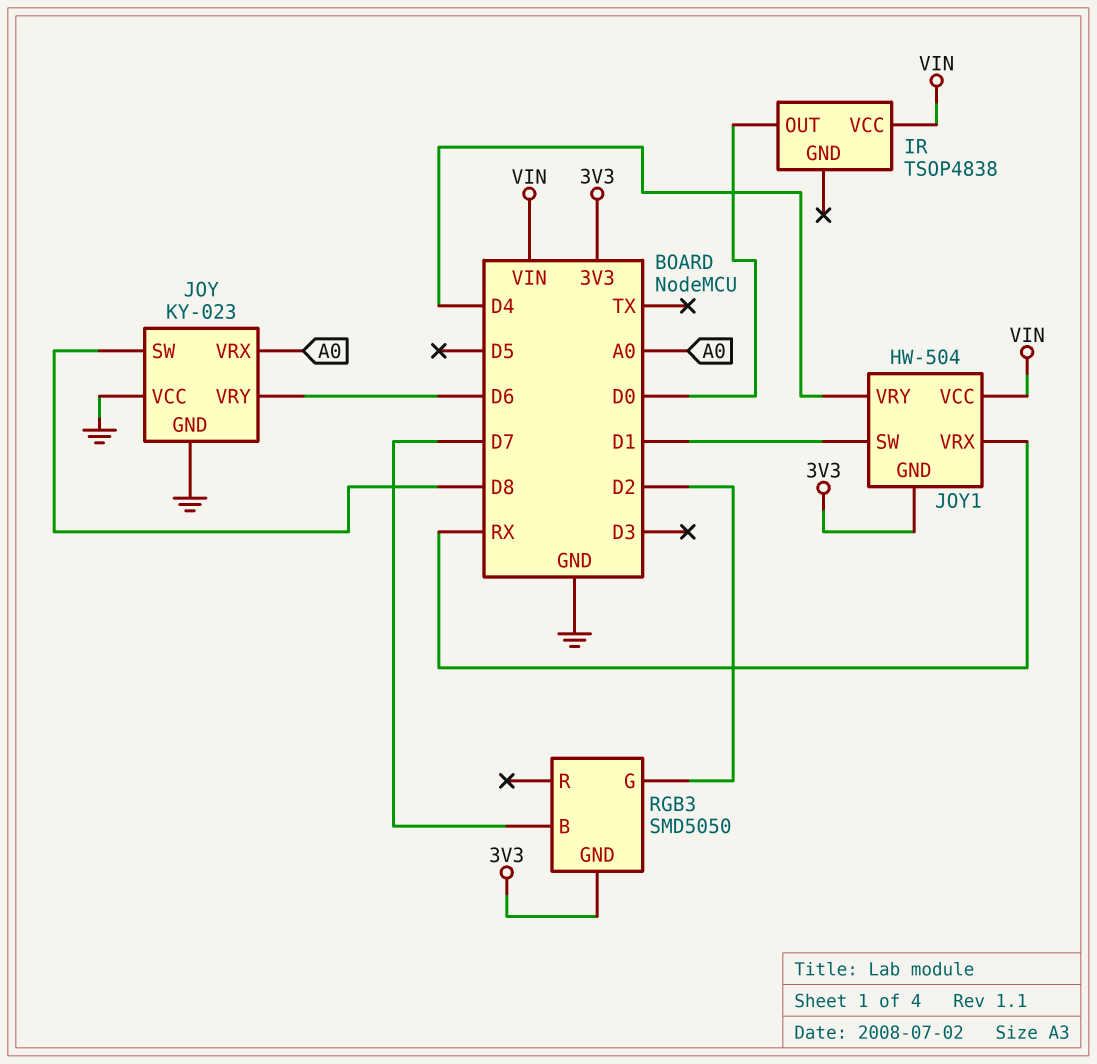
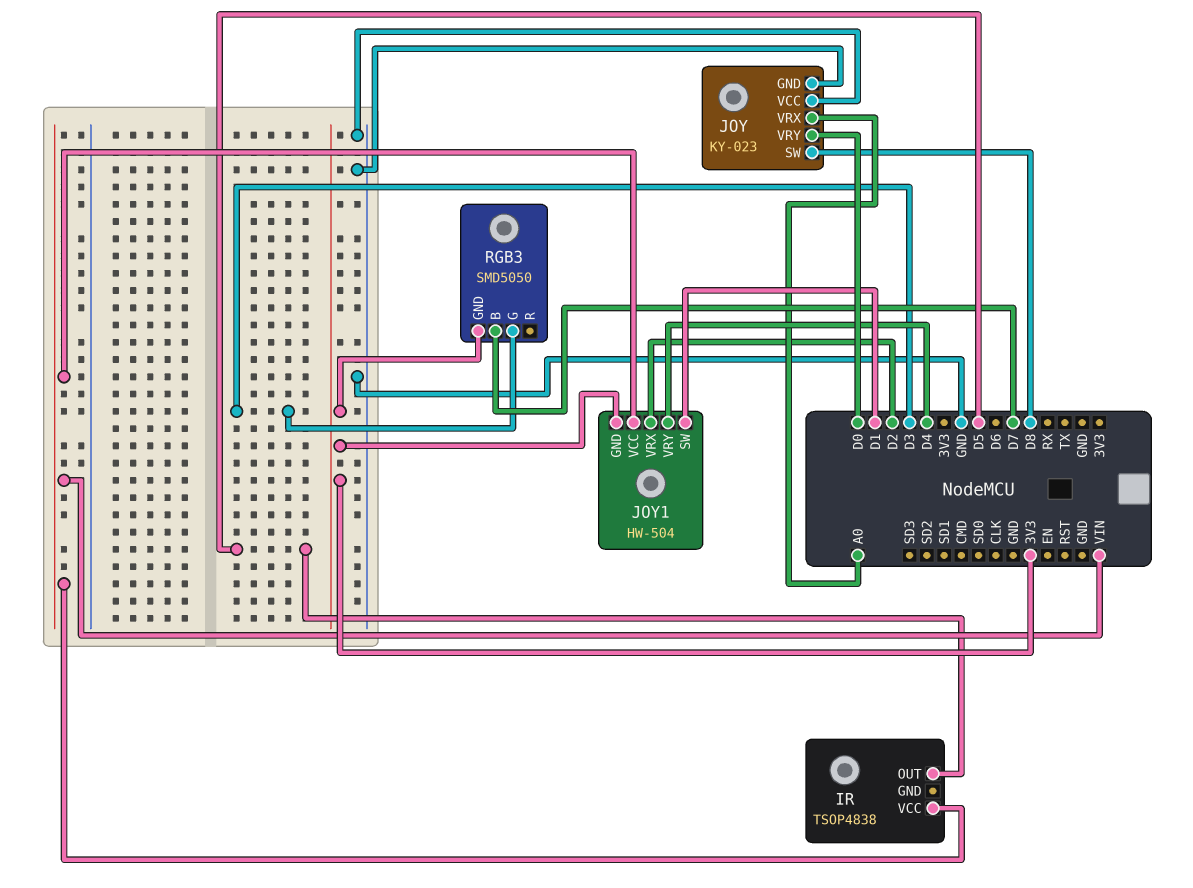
IR pin OUT: D0 -> D5
JOY pin VRY: D6 -> D0
JOY1 pin VRX: RX -> D2
RGB3 pin G: D2 -> D3

